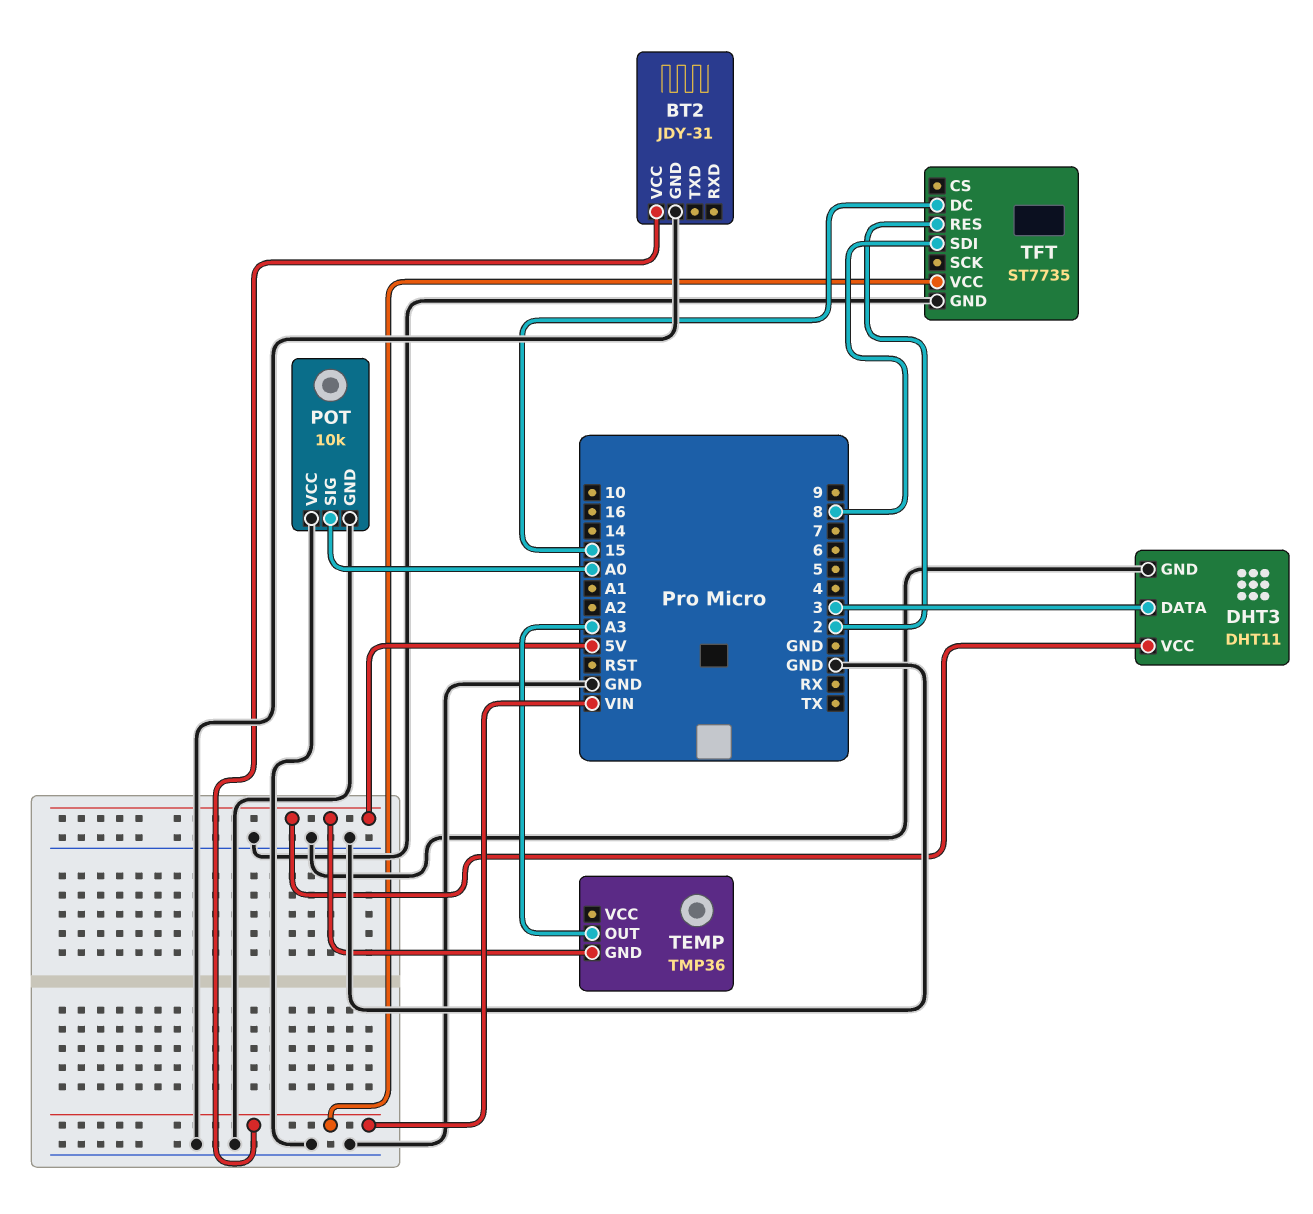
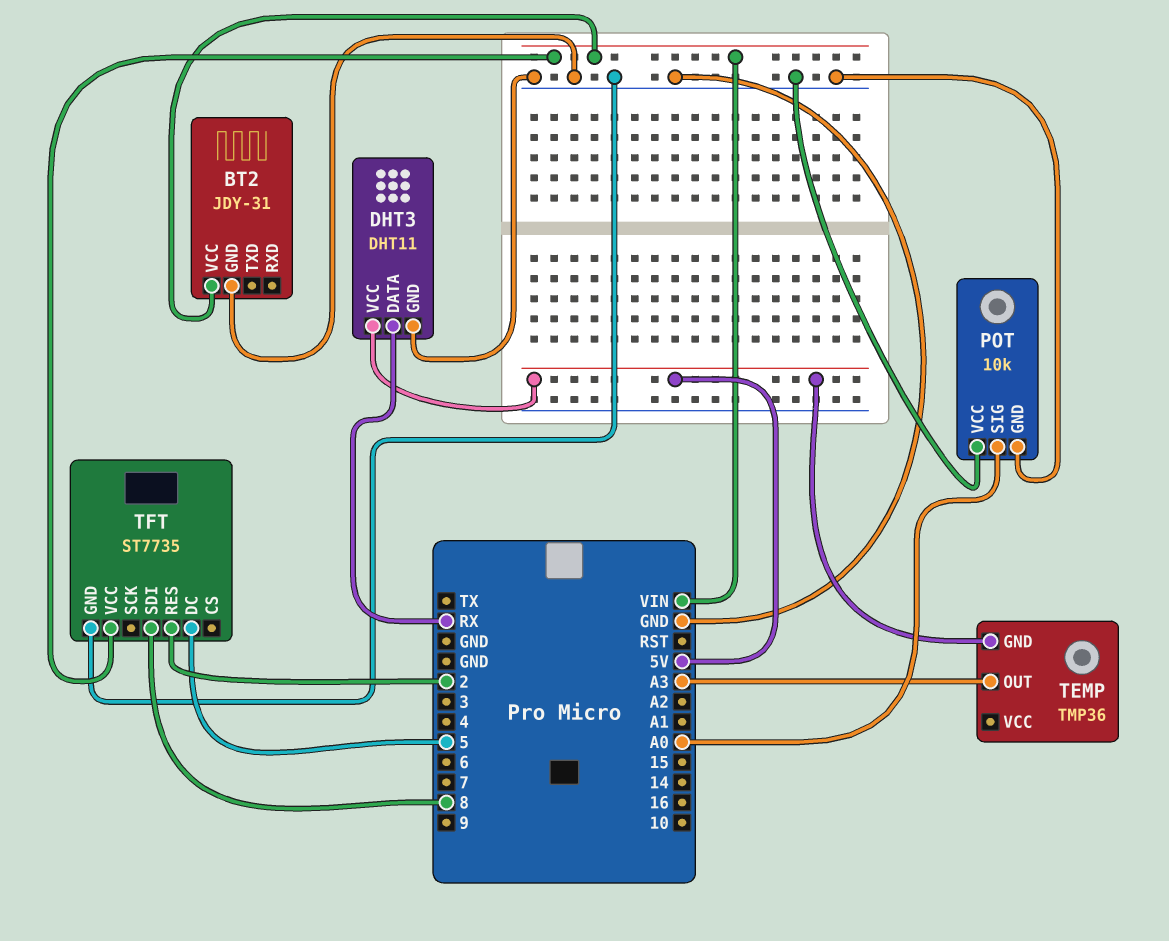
DHT3 pin DATA: 3 -> RX
TFT pin DC: 15 -> 5

